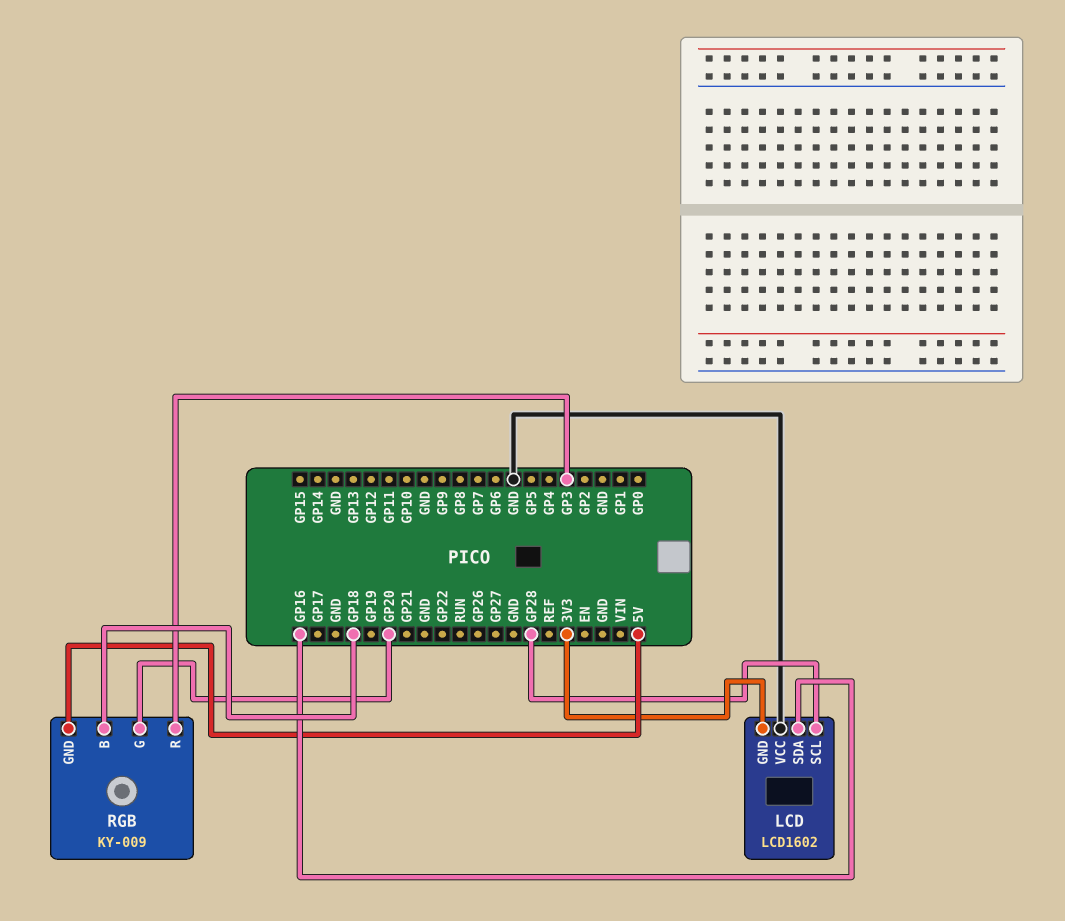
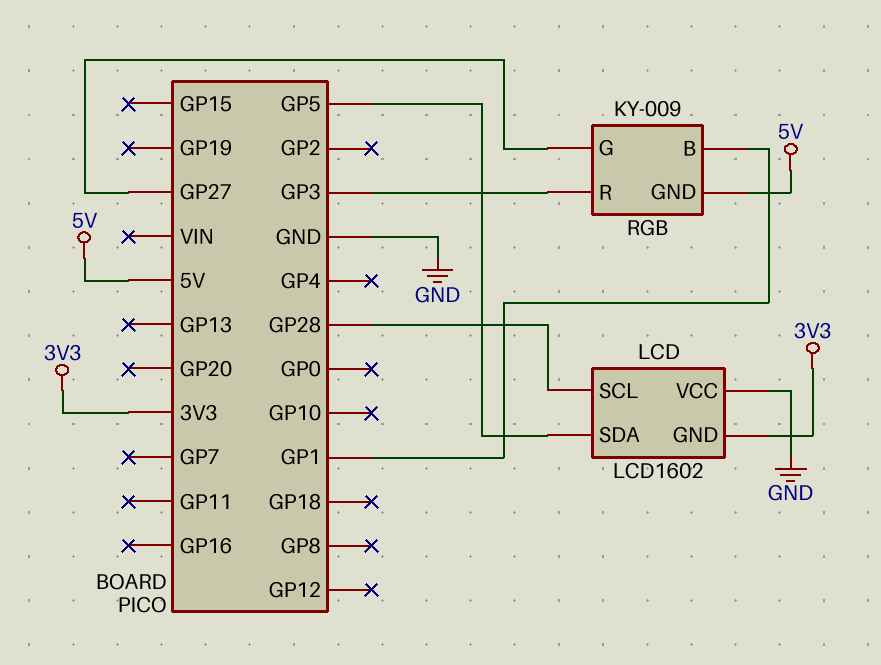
LCD pin SDA: GP16 -> GP5
RGB pin B: GP18 -> GP1
RGB pin G: GP20 -> GP27

